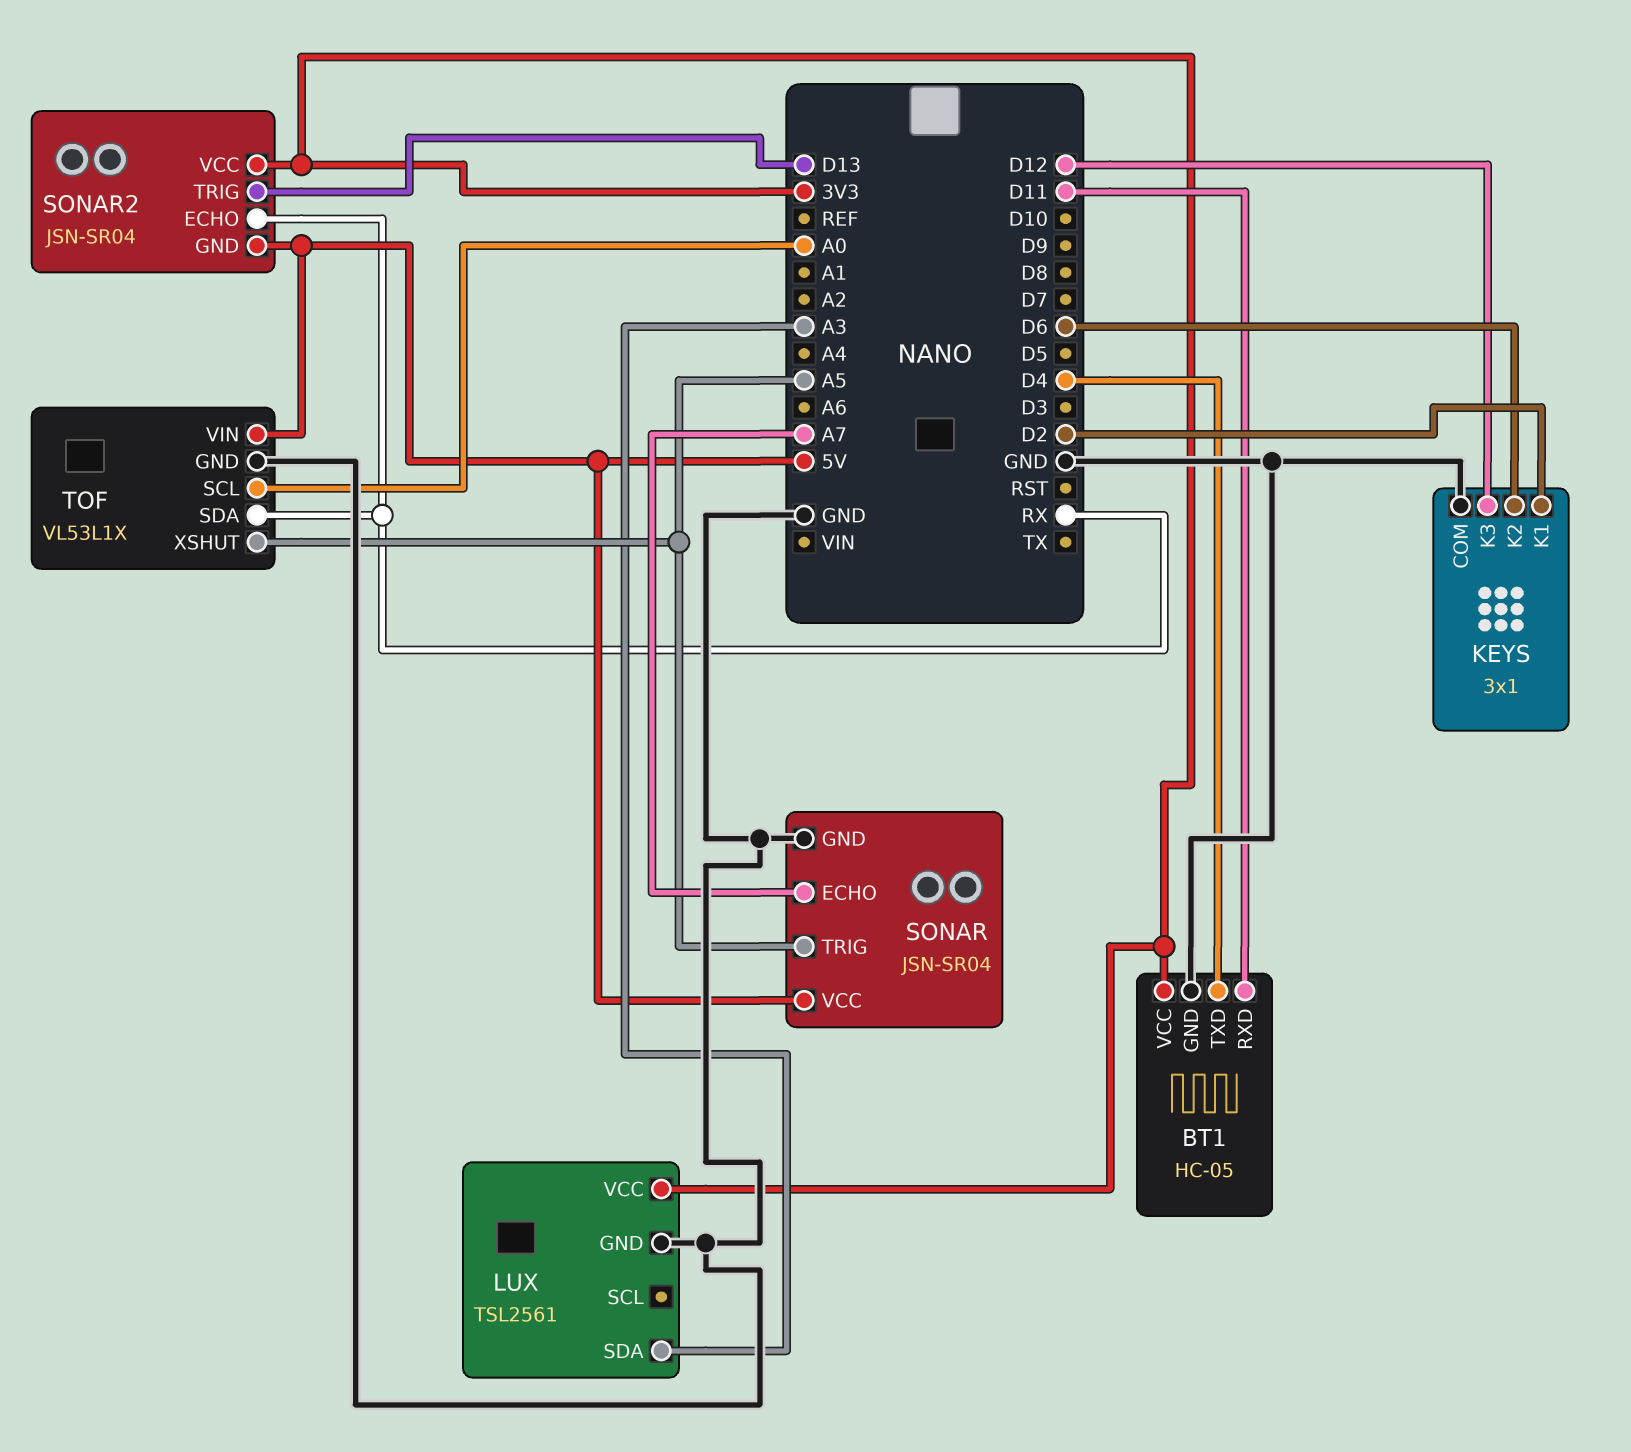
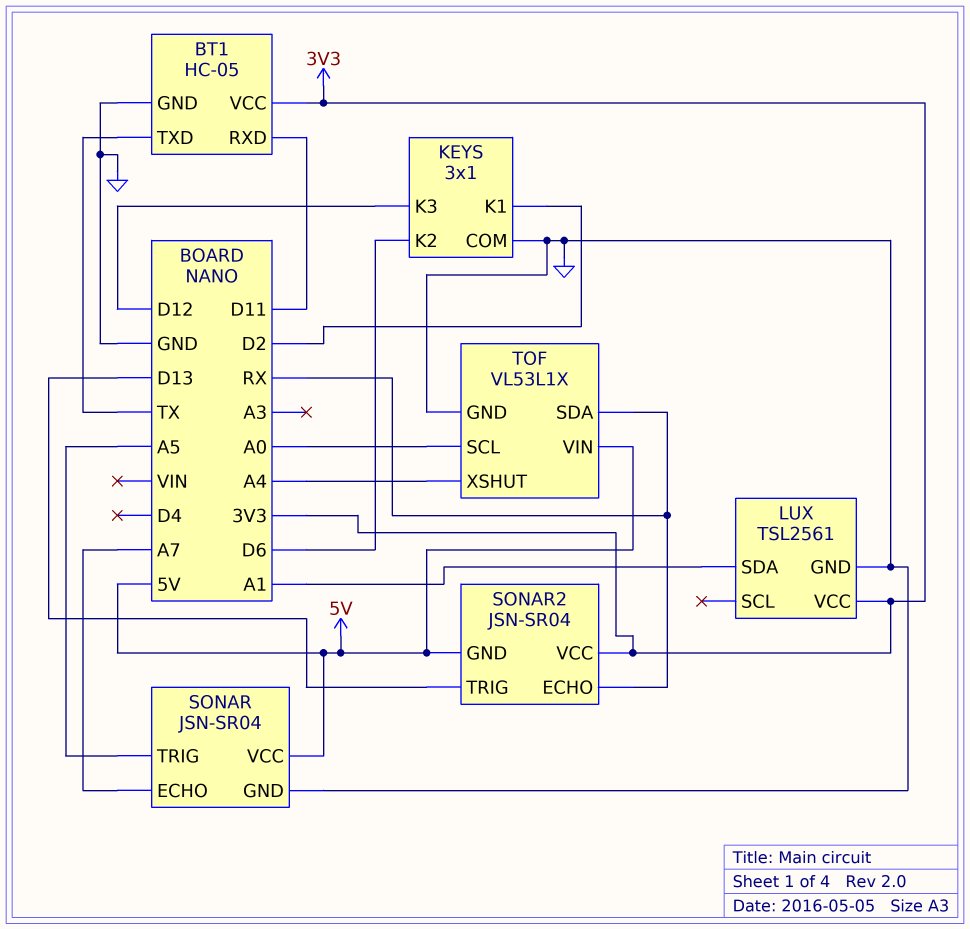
BT1 pin TXD: D4 -> TX
LUX pin SDA: A3 -> A1
TOF pin XSHUT: A5 -> A4

